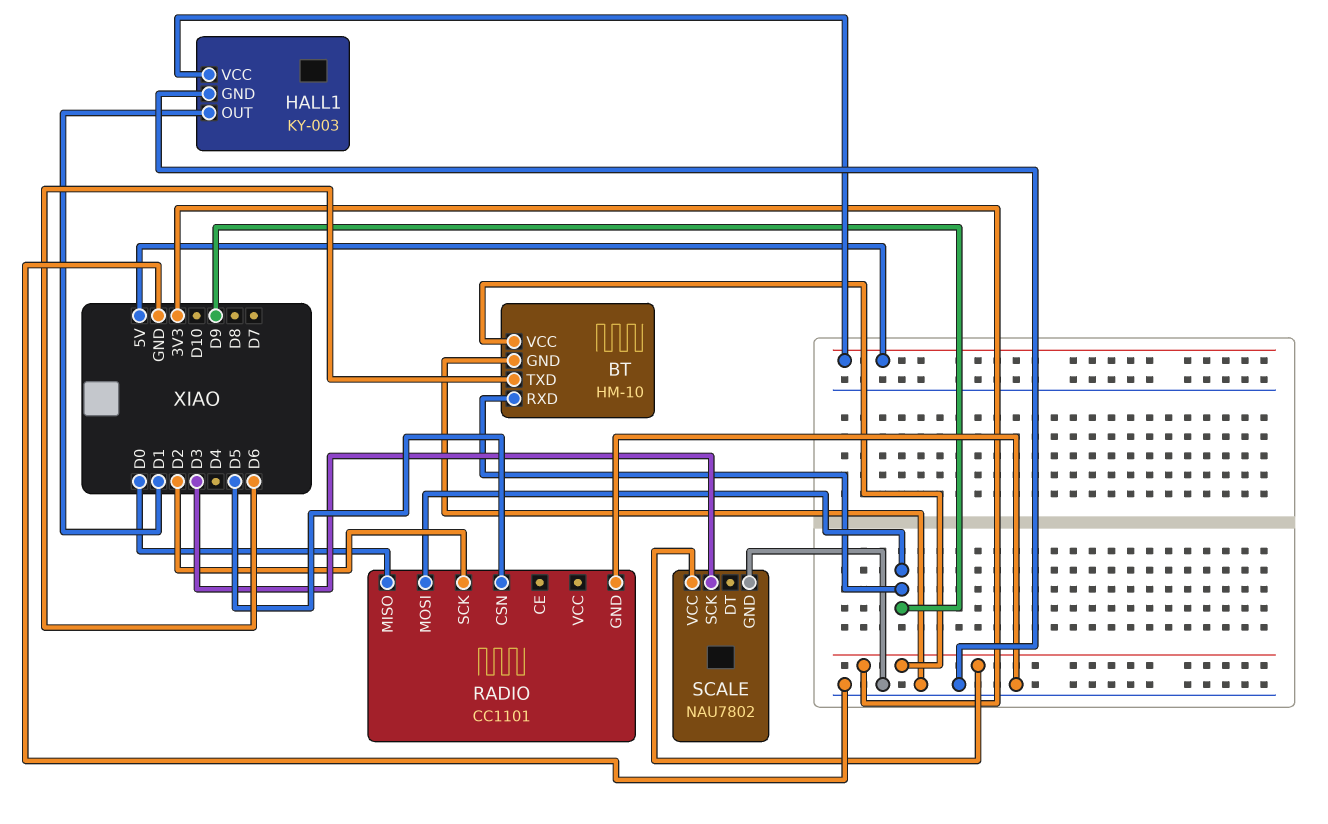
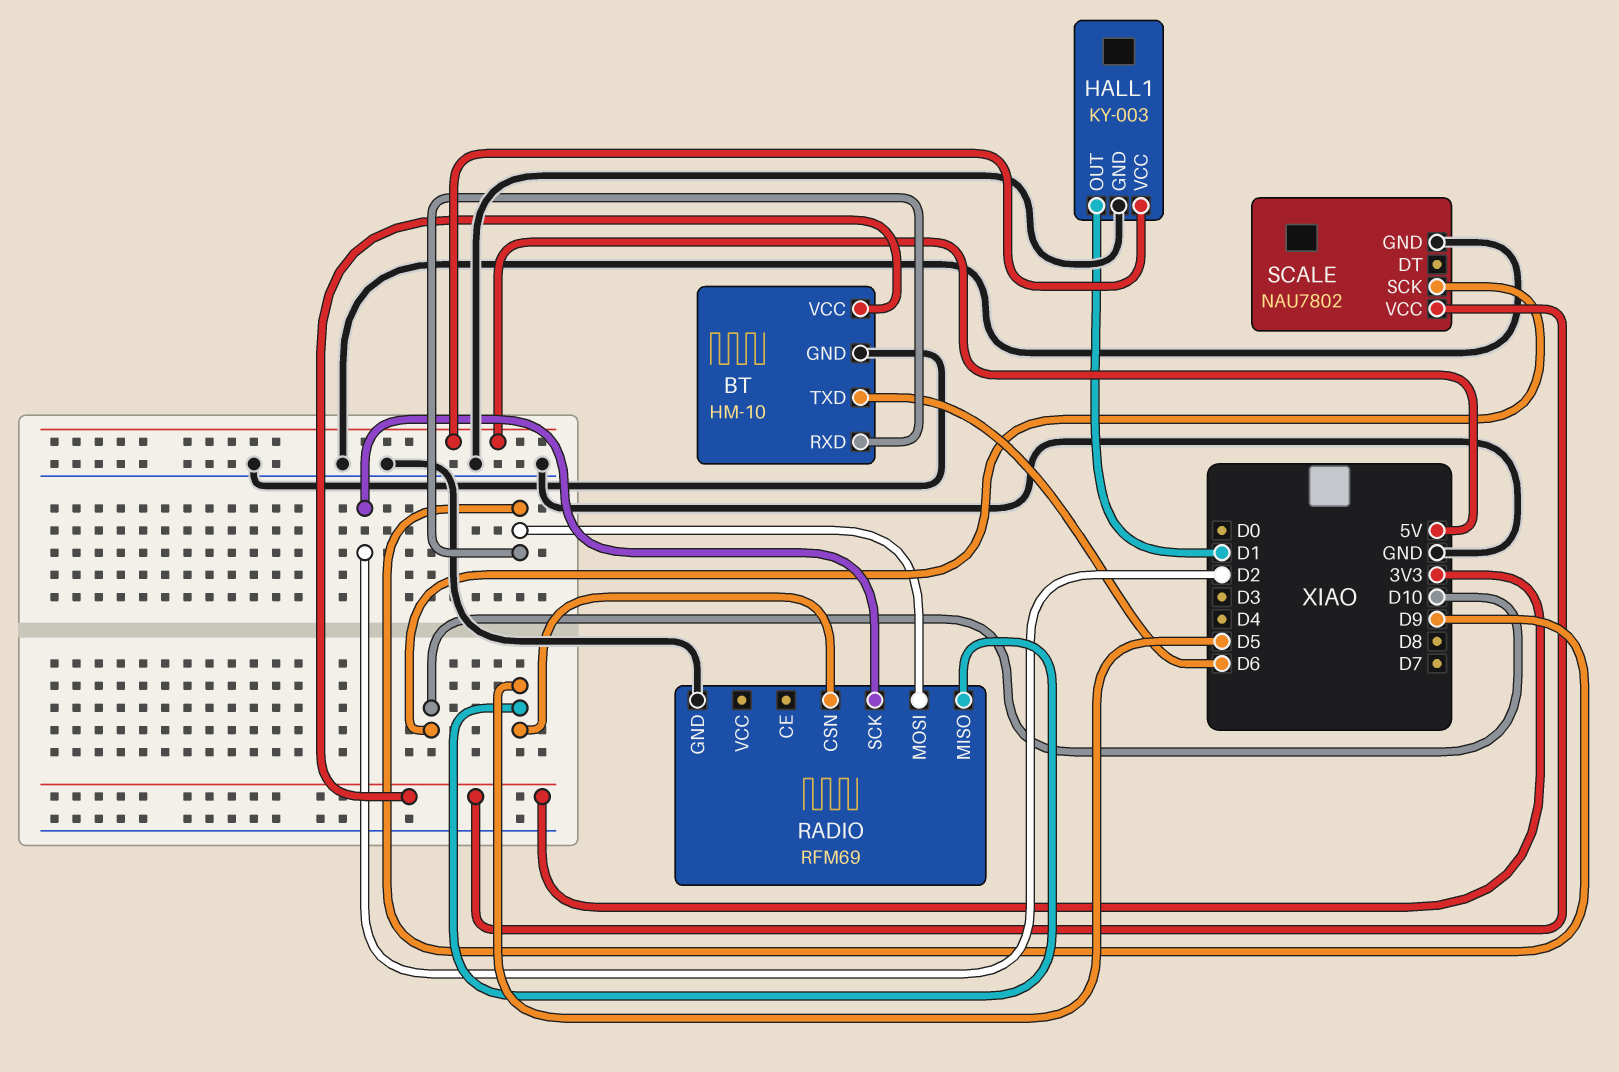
RADIO: CC1101 -> RFM69
RADIO pin MISO: D0 -> D5
SCALE pin SCK: D3 -> D10

